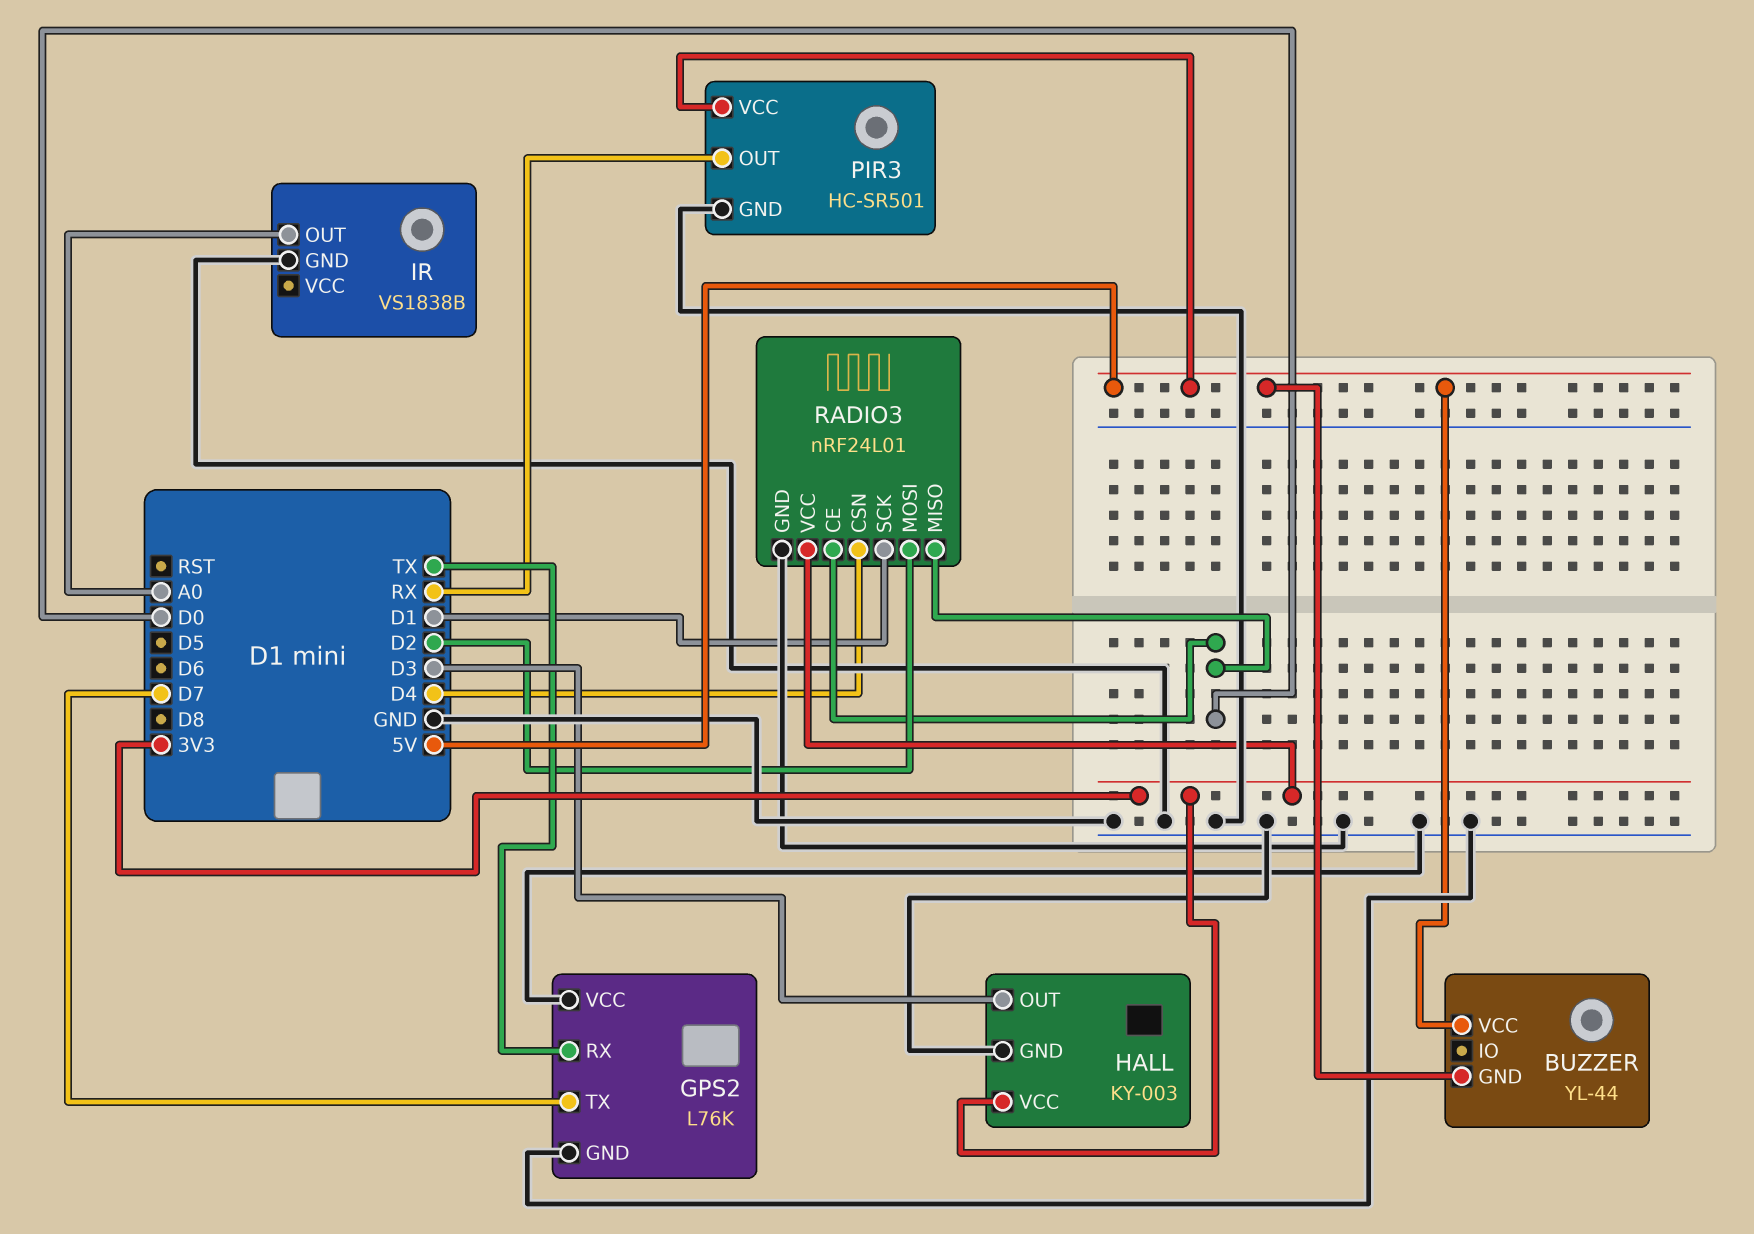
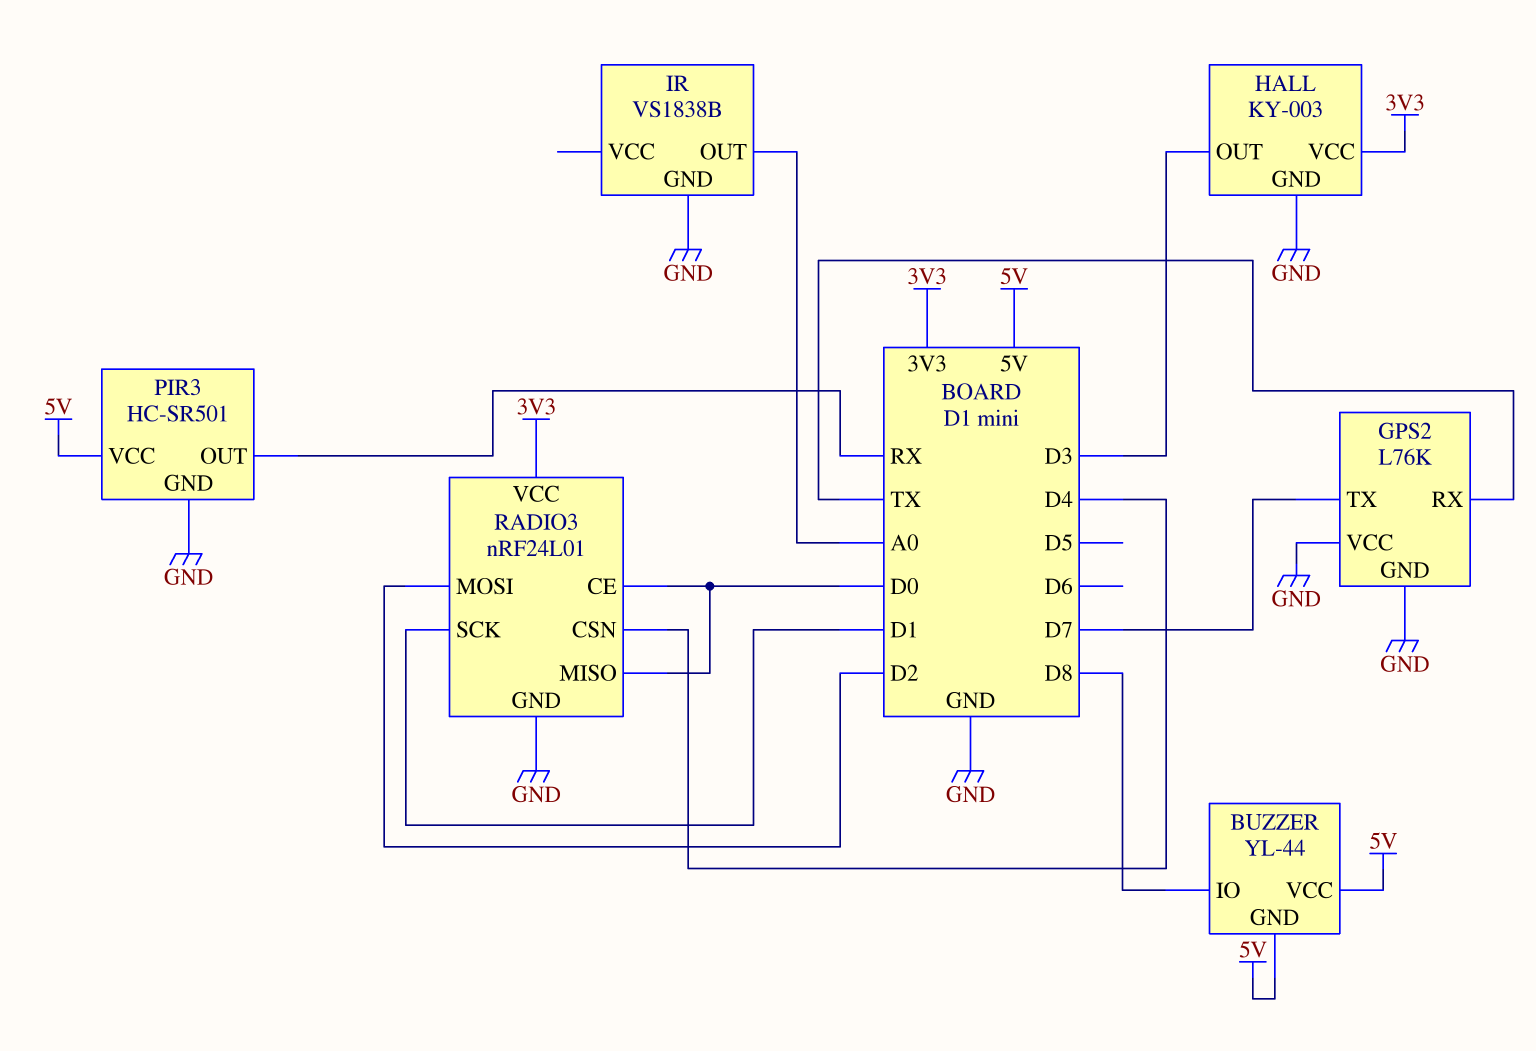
BUZZER pin IO: none -> D8

